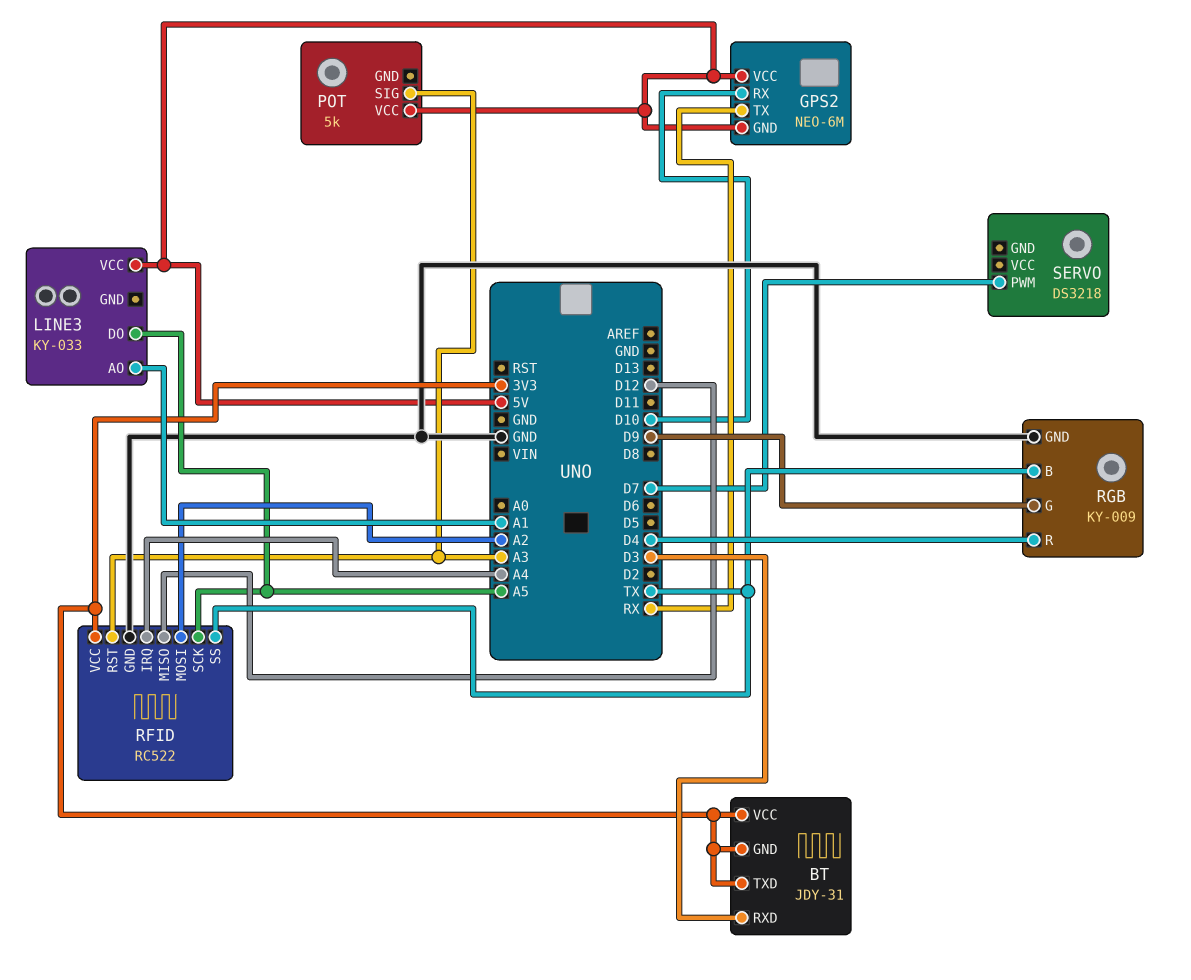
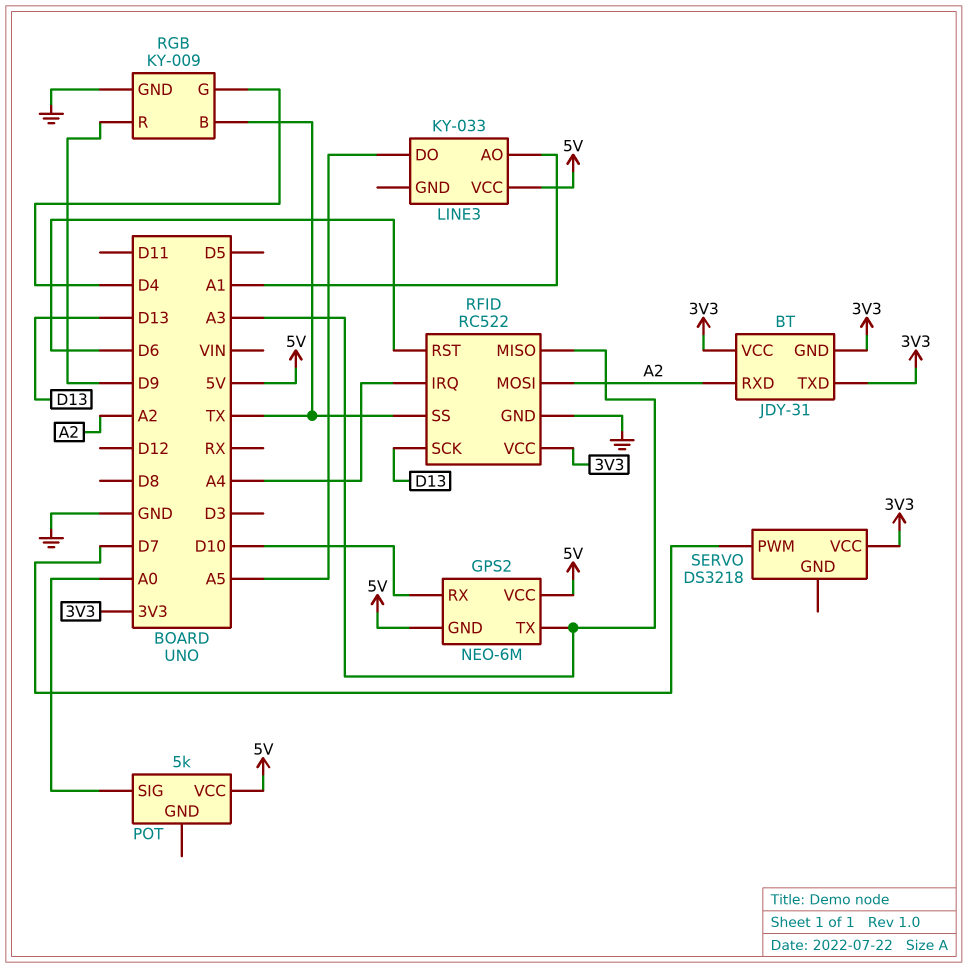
BT pin RXD: D3 -> A2
GPS2 pin TX: RX -> A3
POT pin SIG: A3 -> A0
RFID pin MISO: D12 -> A3
RFID pin RST: A3 -> D6
RFID pin SCK: A5 -> D13
RGB pin G: D9 -> D4
RGB pin R: D4 -> D9
SERVO pin VCC: none -> 3V3

